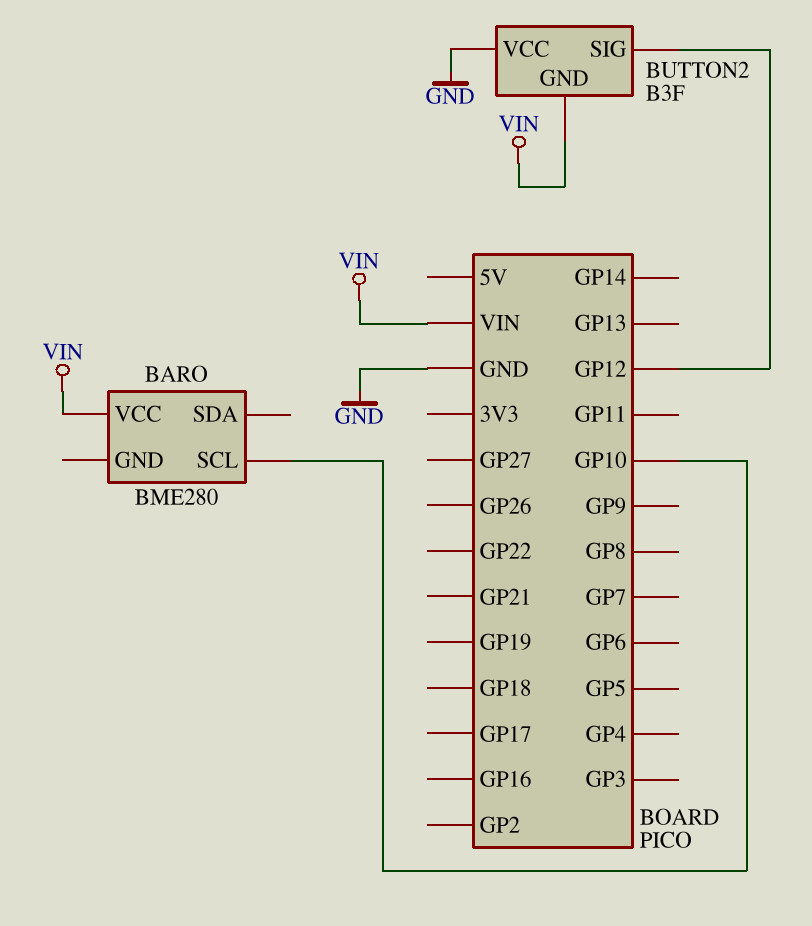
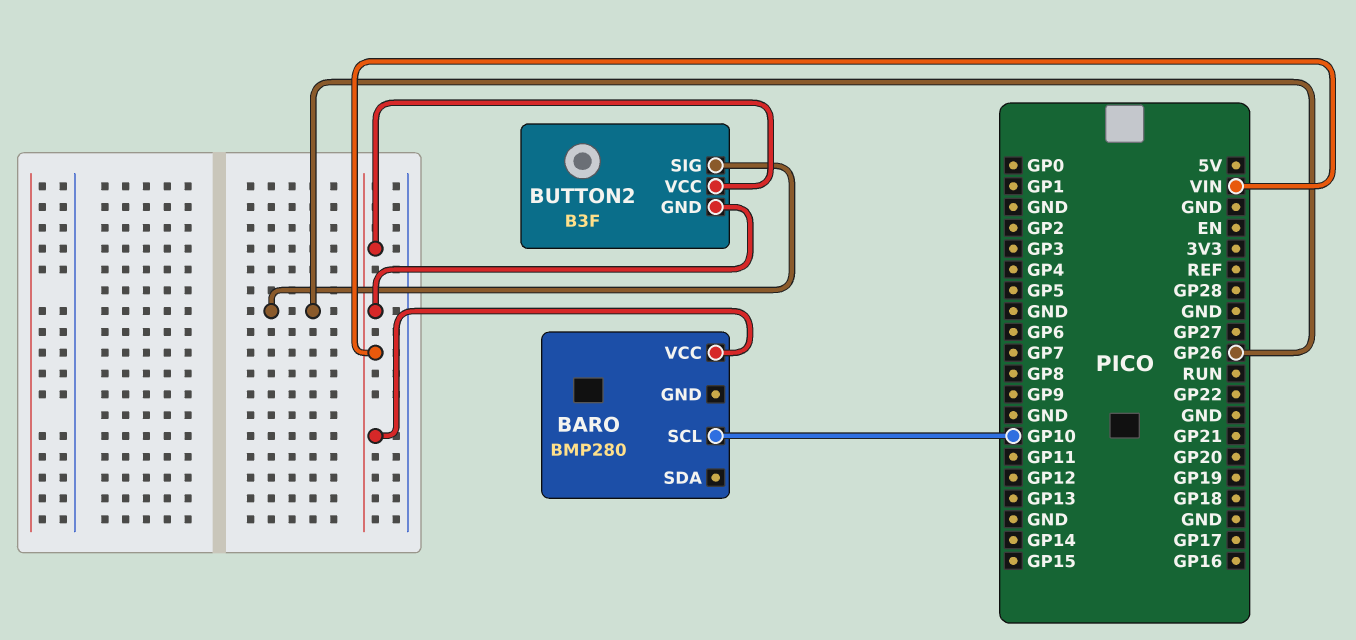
BARO: BME280 -> BMP280
BUTTON2 pin SIG: GP12 -> GP26
BUTTON2 pin VCC: GND -> VIN

